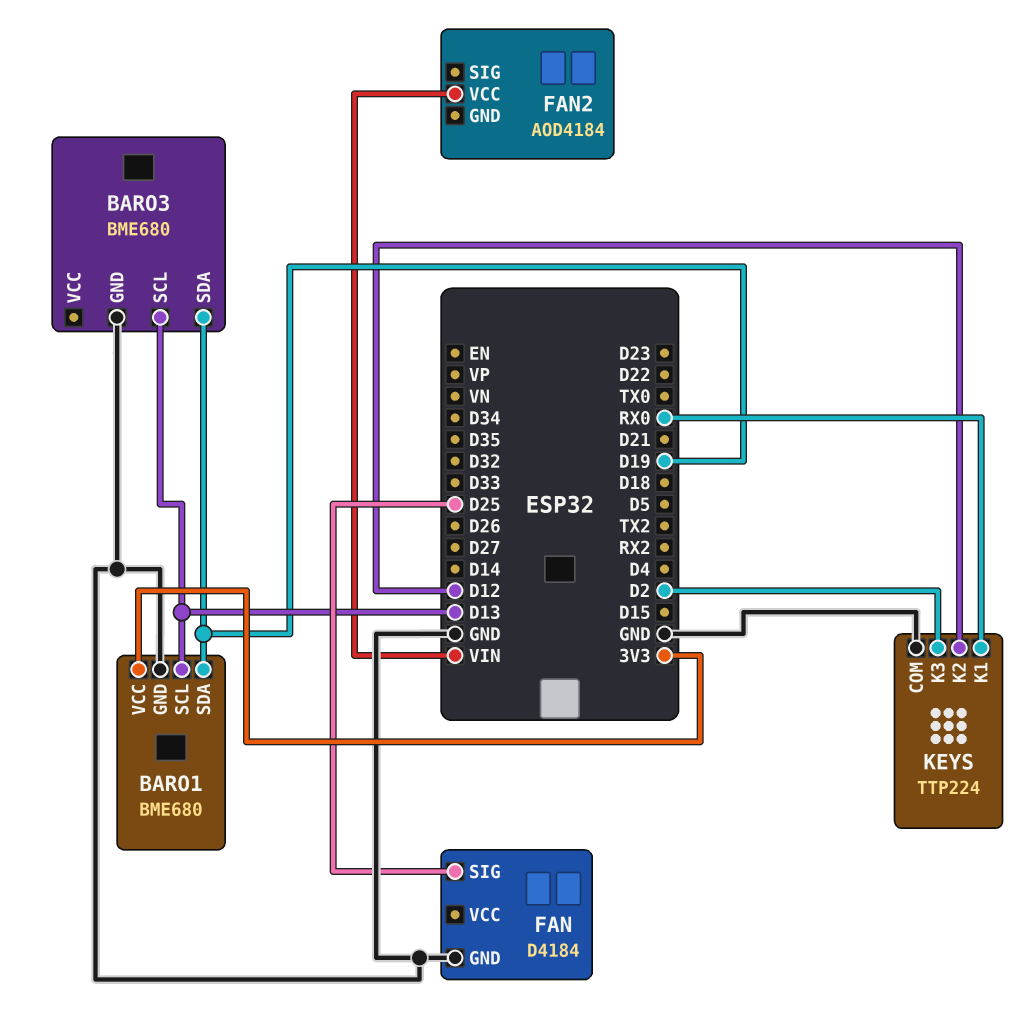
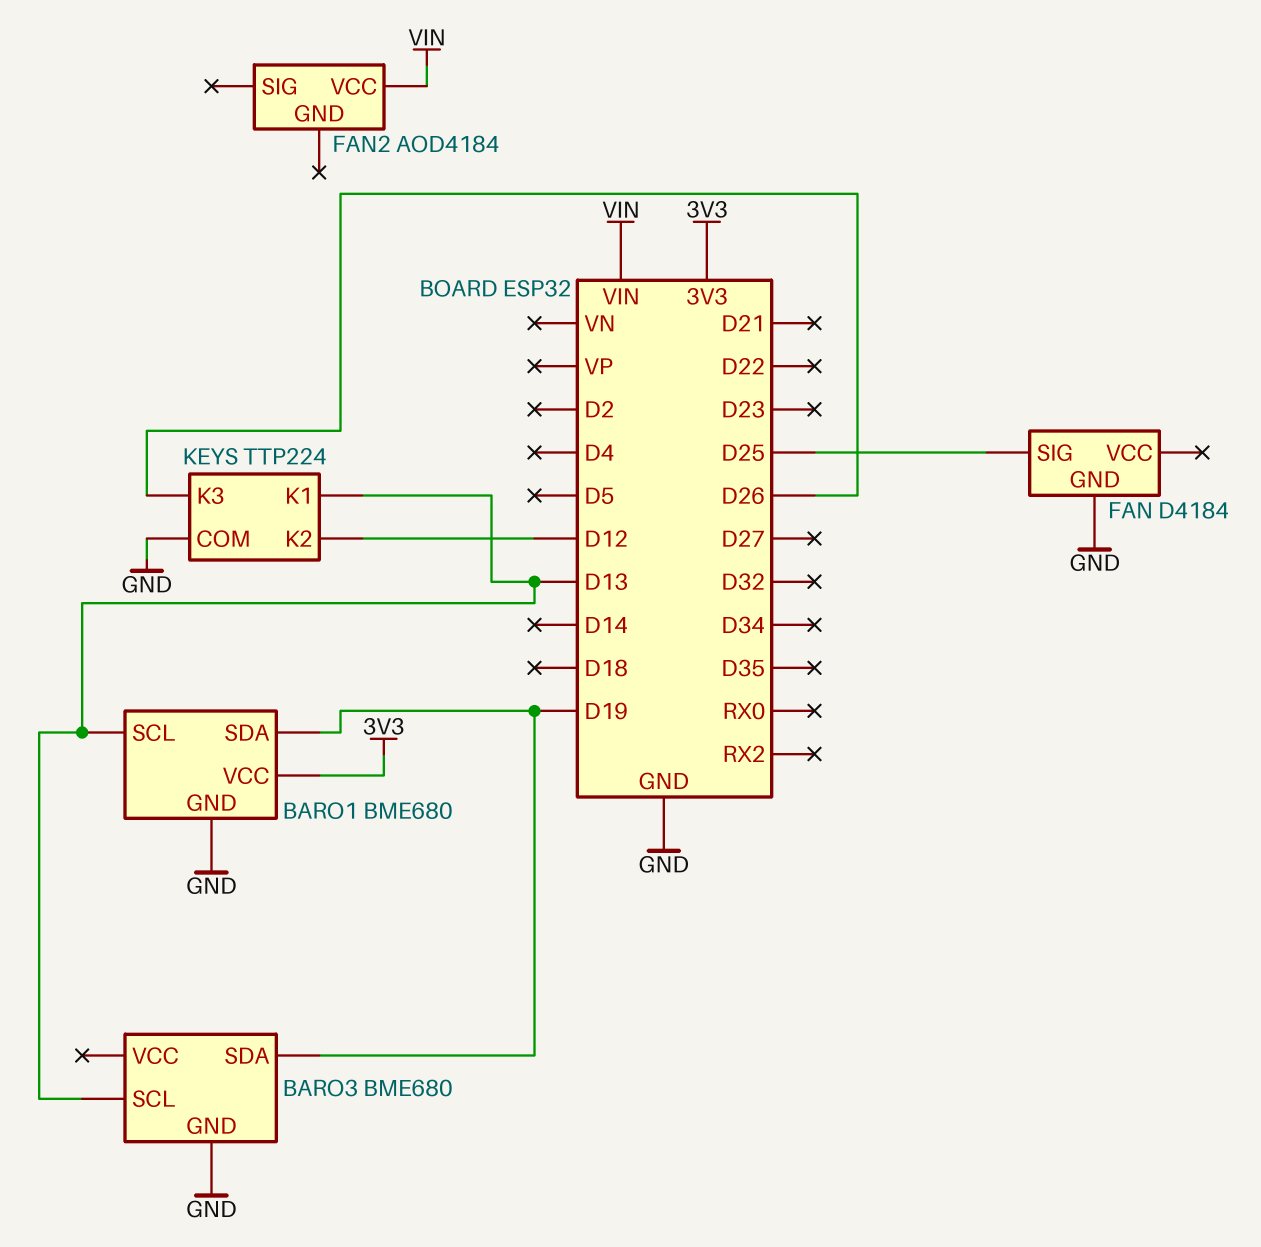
KEYS pin K1: RX0 -> D13
KEYS pin K3: D2 -> D26

